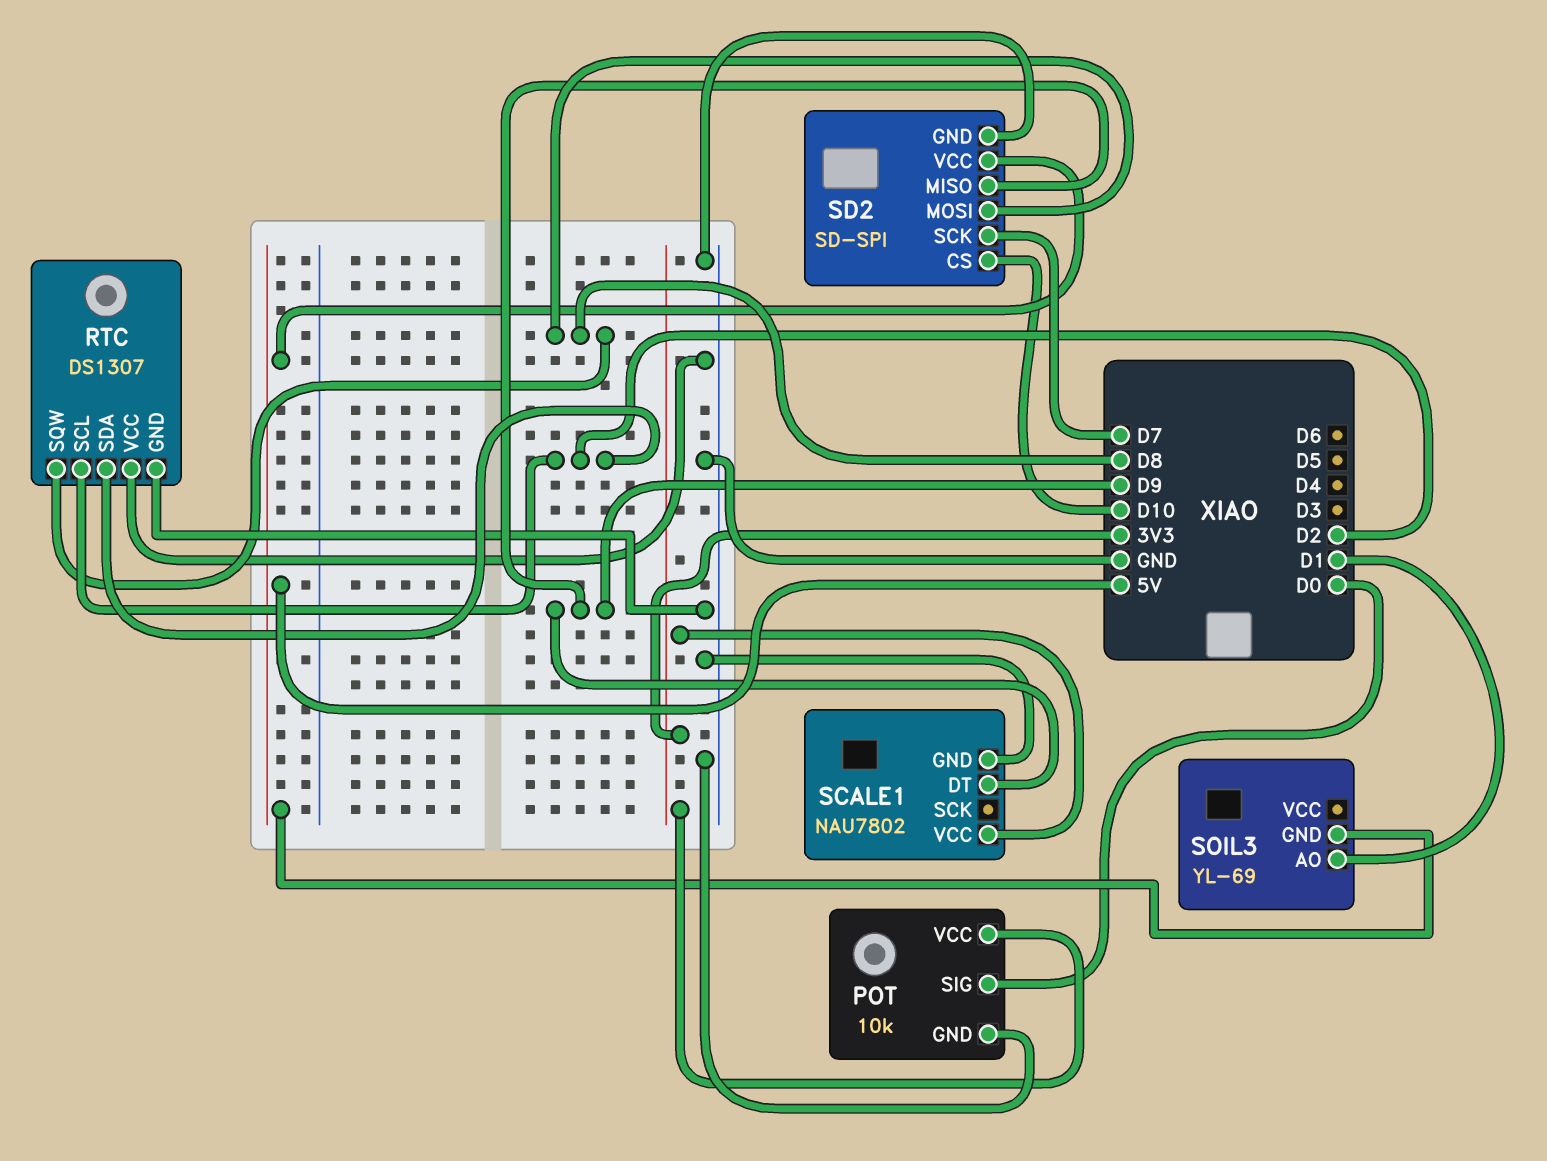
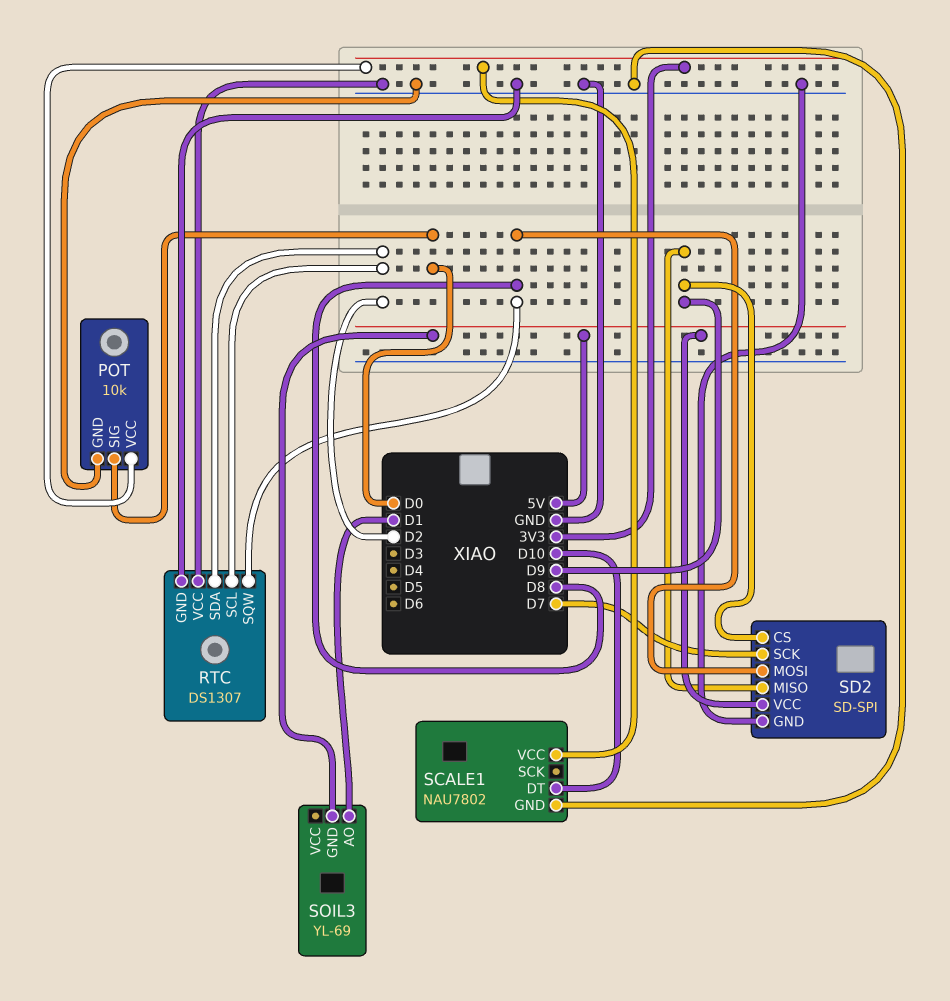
SCALE1 pin DT: D9 -> D10
SD2 pin CS: D10 -> D9

